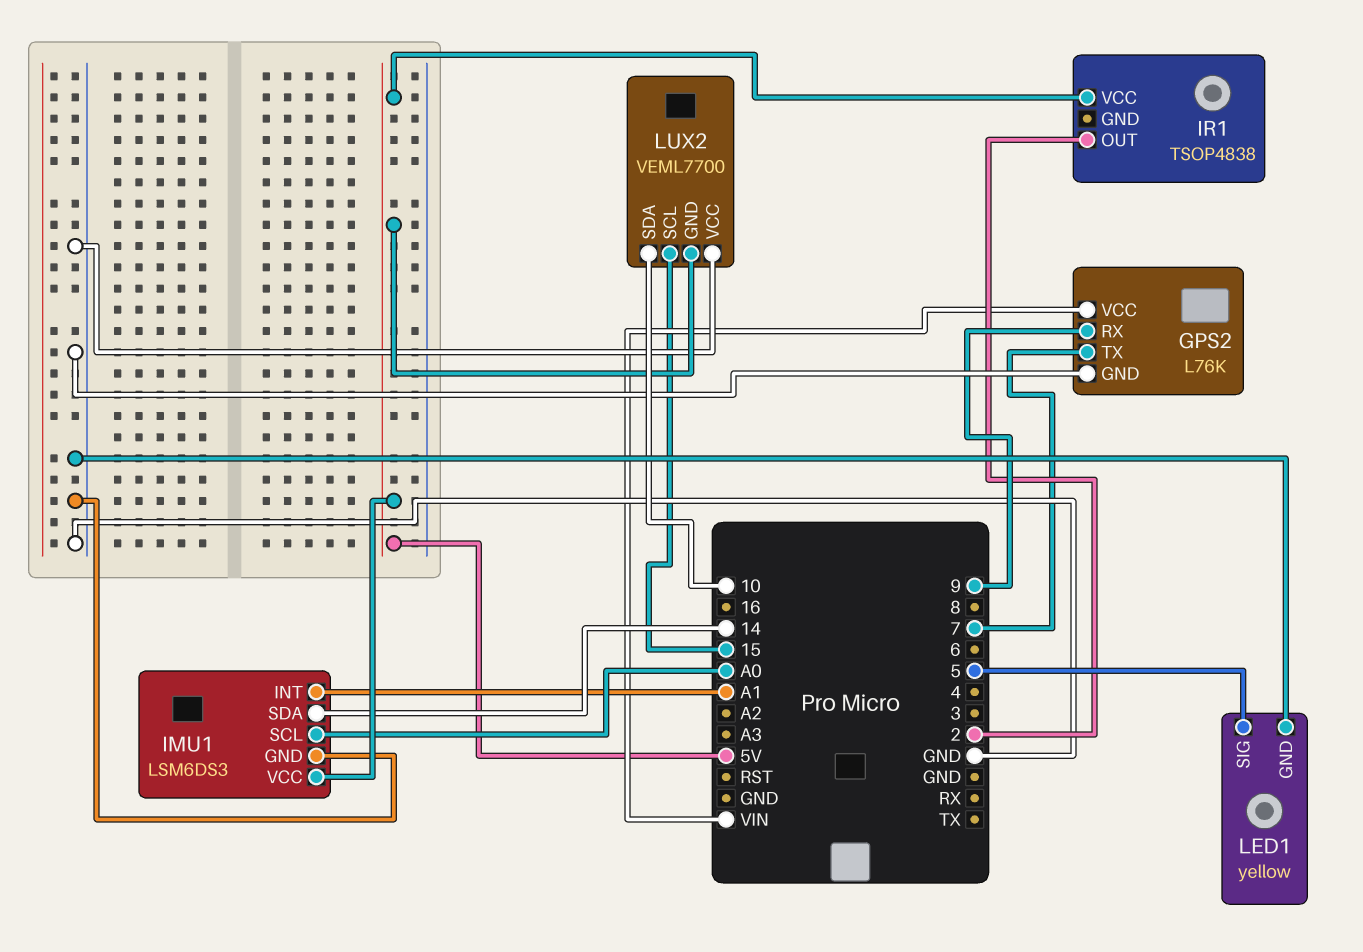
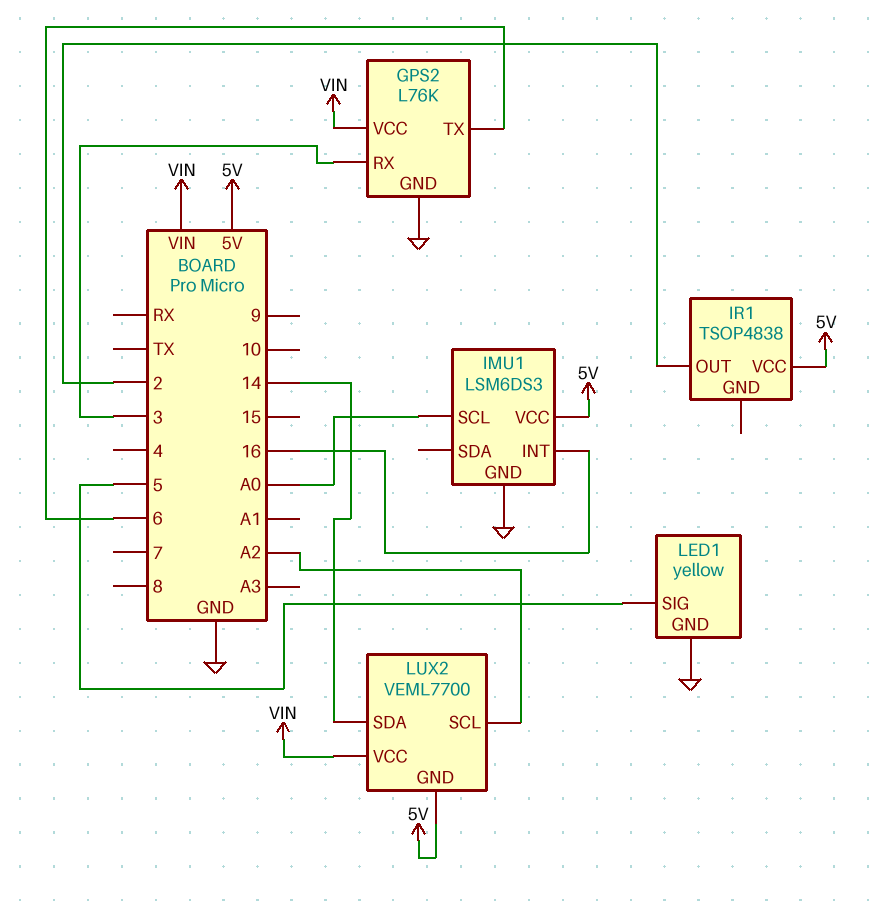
GPS2 pin RX: 9 -> 3
GPS2 pin TX: 7 -> 6
IMU1 pin INT: A1 -> 16
IMU1 pin SDA: 14 -> none
LUX2 pin SCL: 15 -> A2
LUX2 pin SDA: 10 -> 14
LUX2 pin VCC: GND -> VIN

